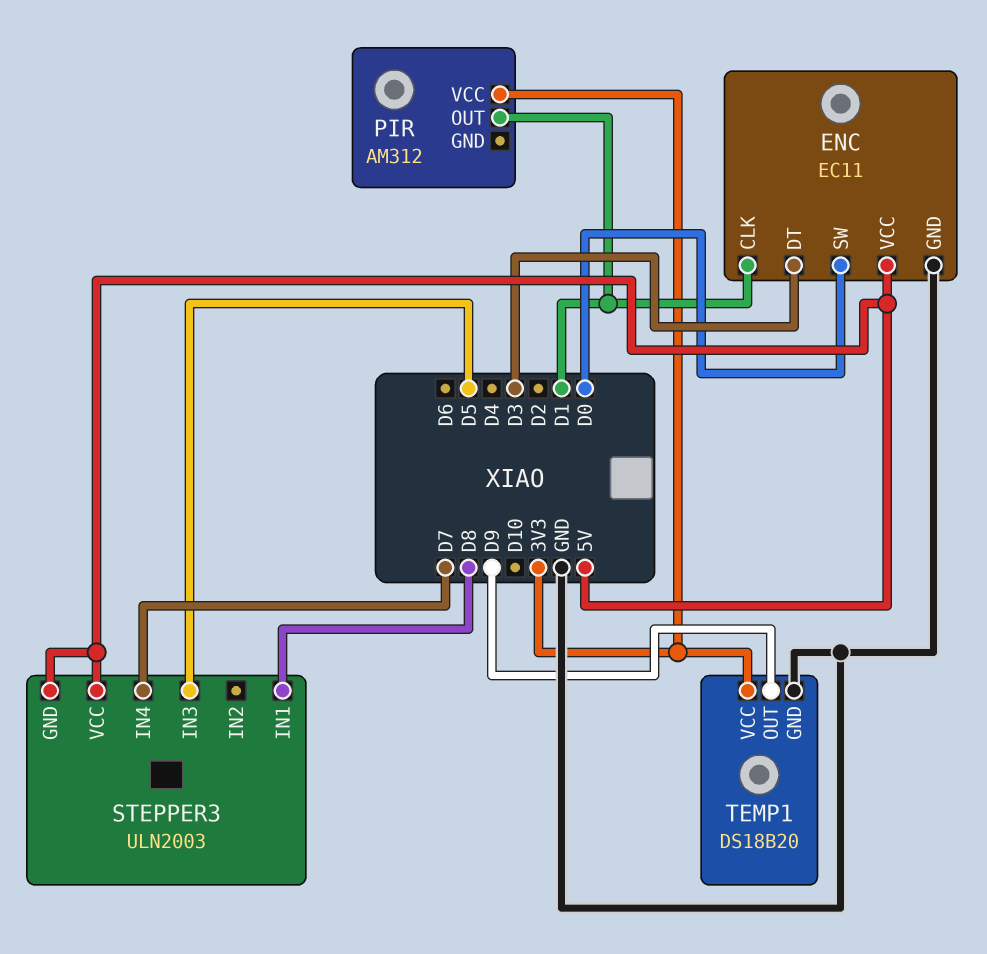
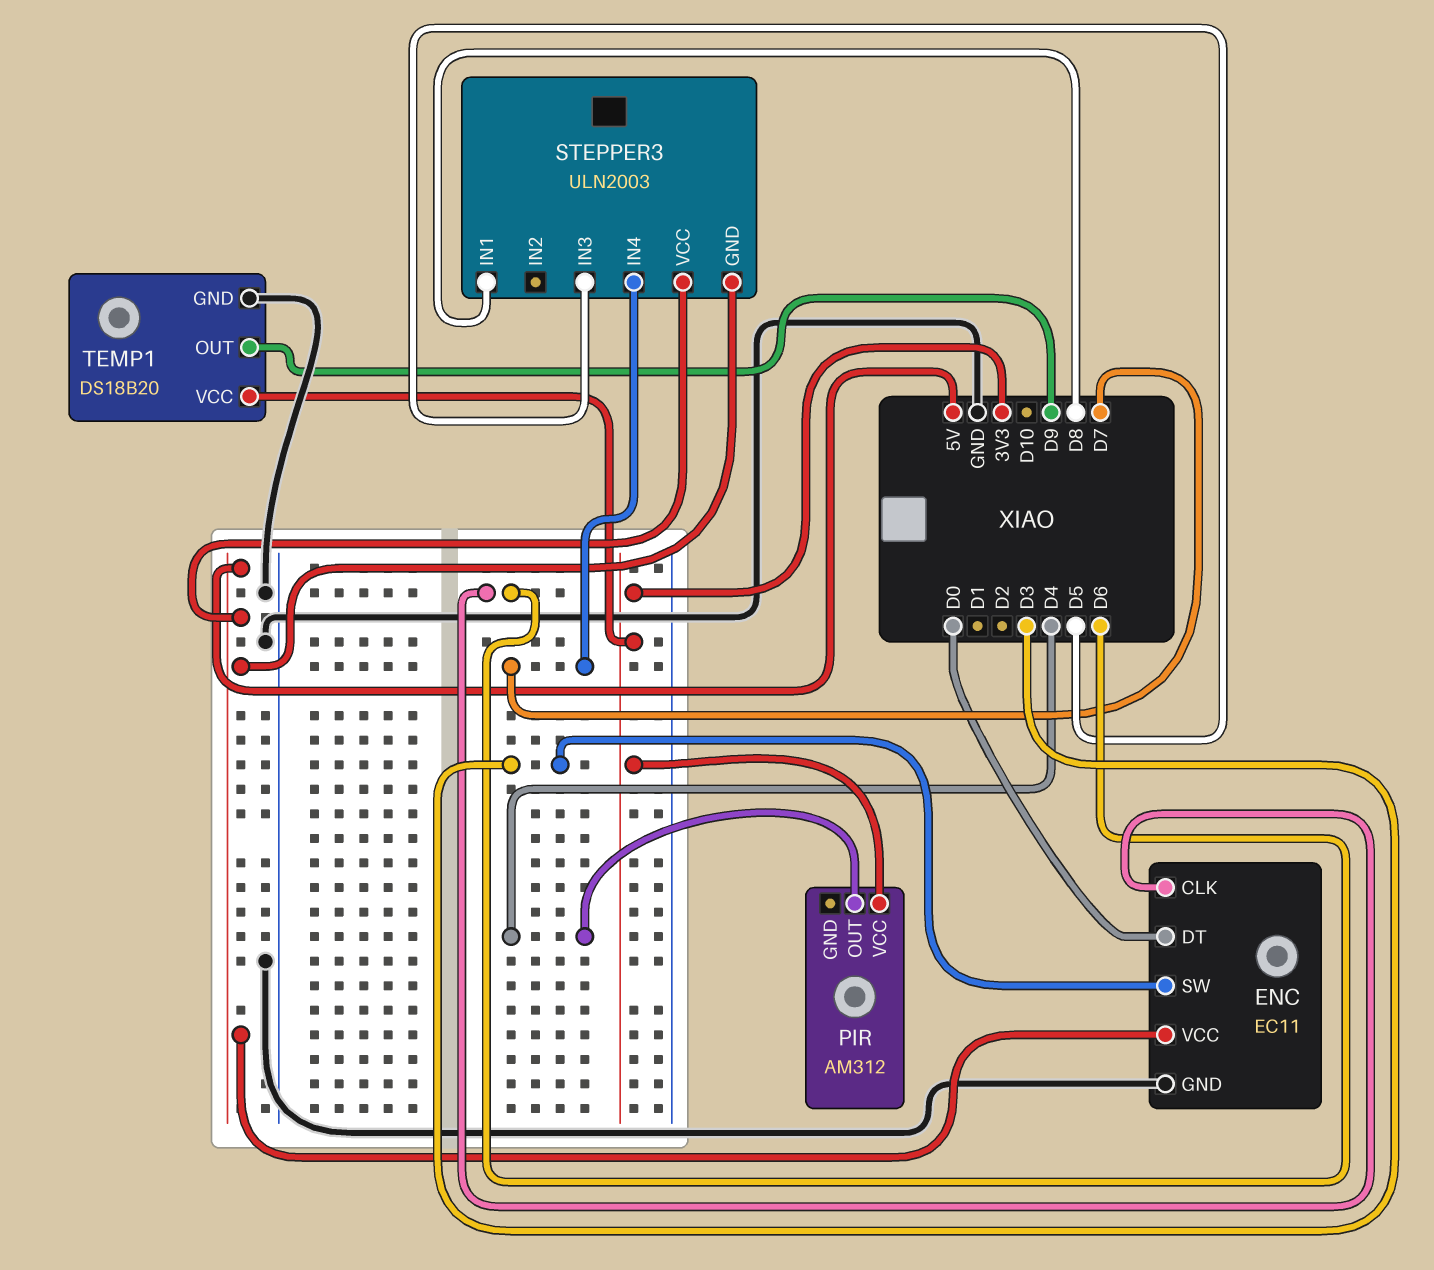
ENC pin CLK: D1 -> D6
ENC pin DT: D3 -> D0
ENC pin SW: D0 -> D3
PIR pin OUT: D1 -> D4

